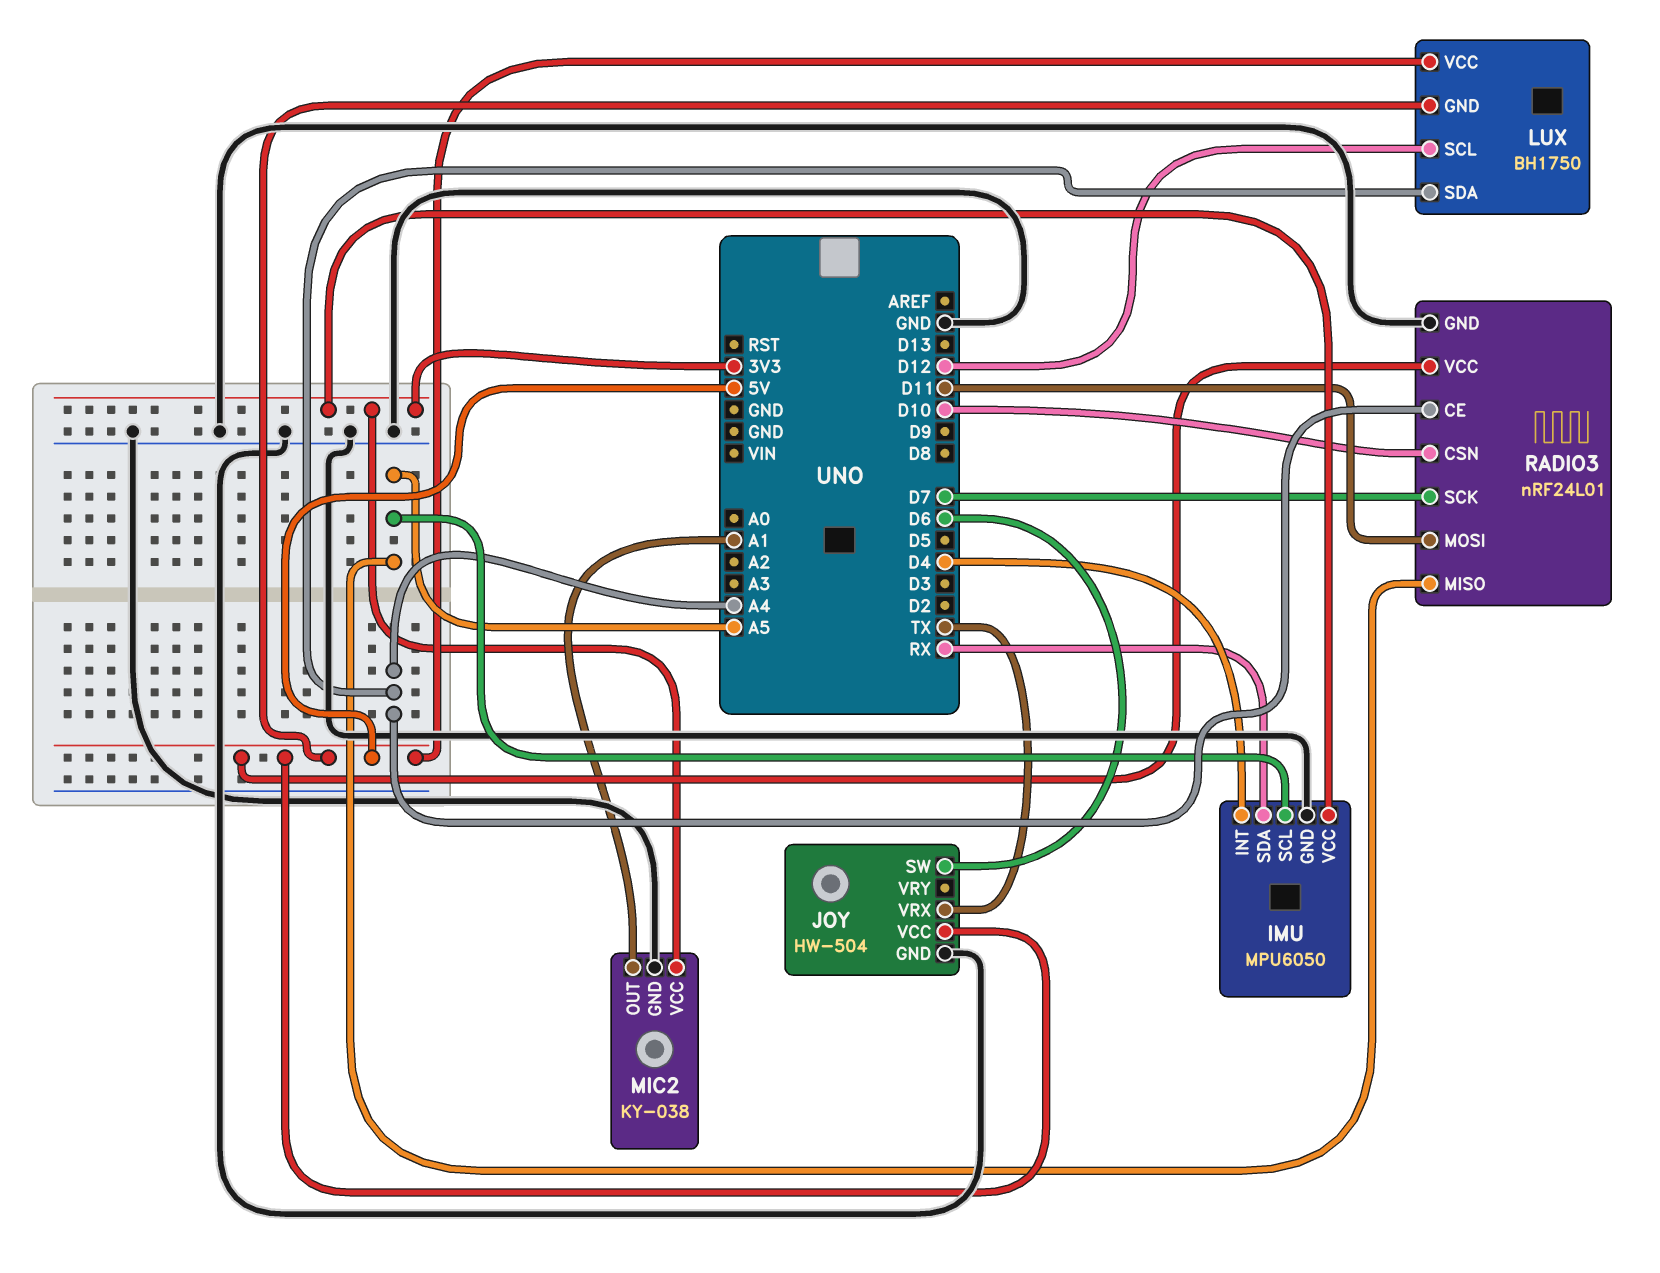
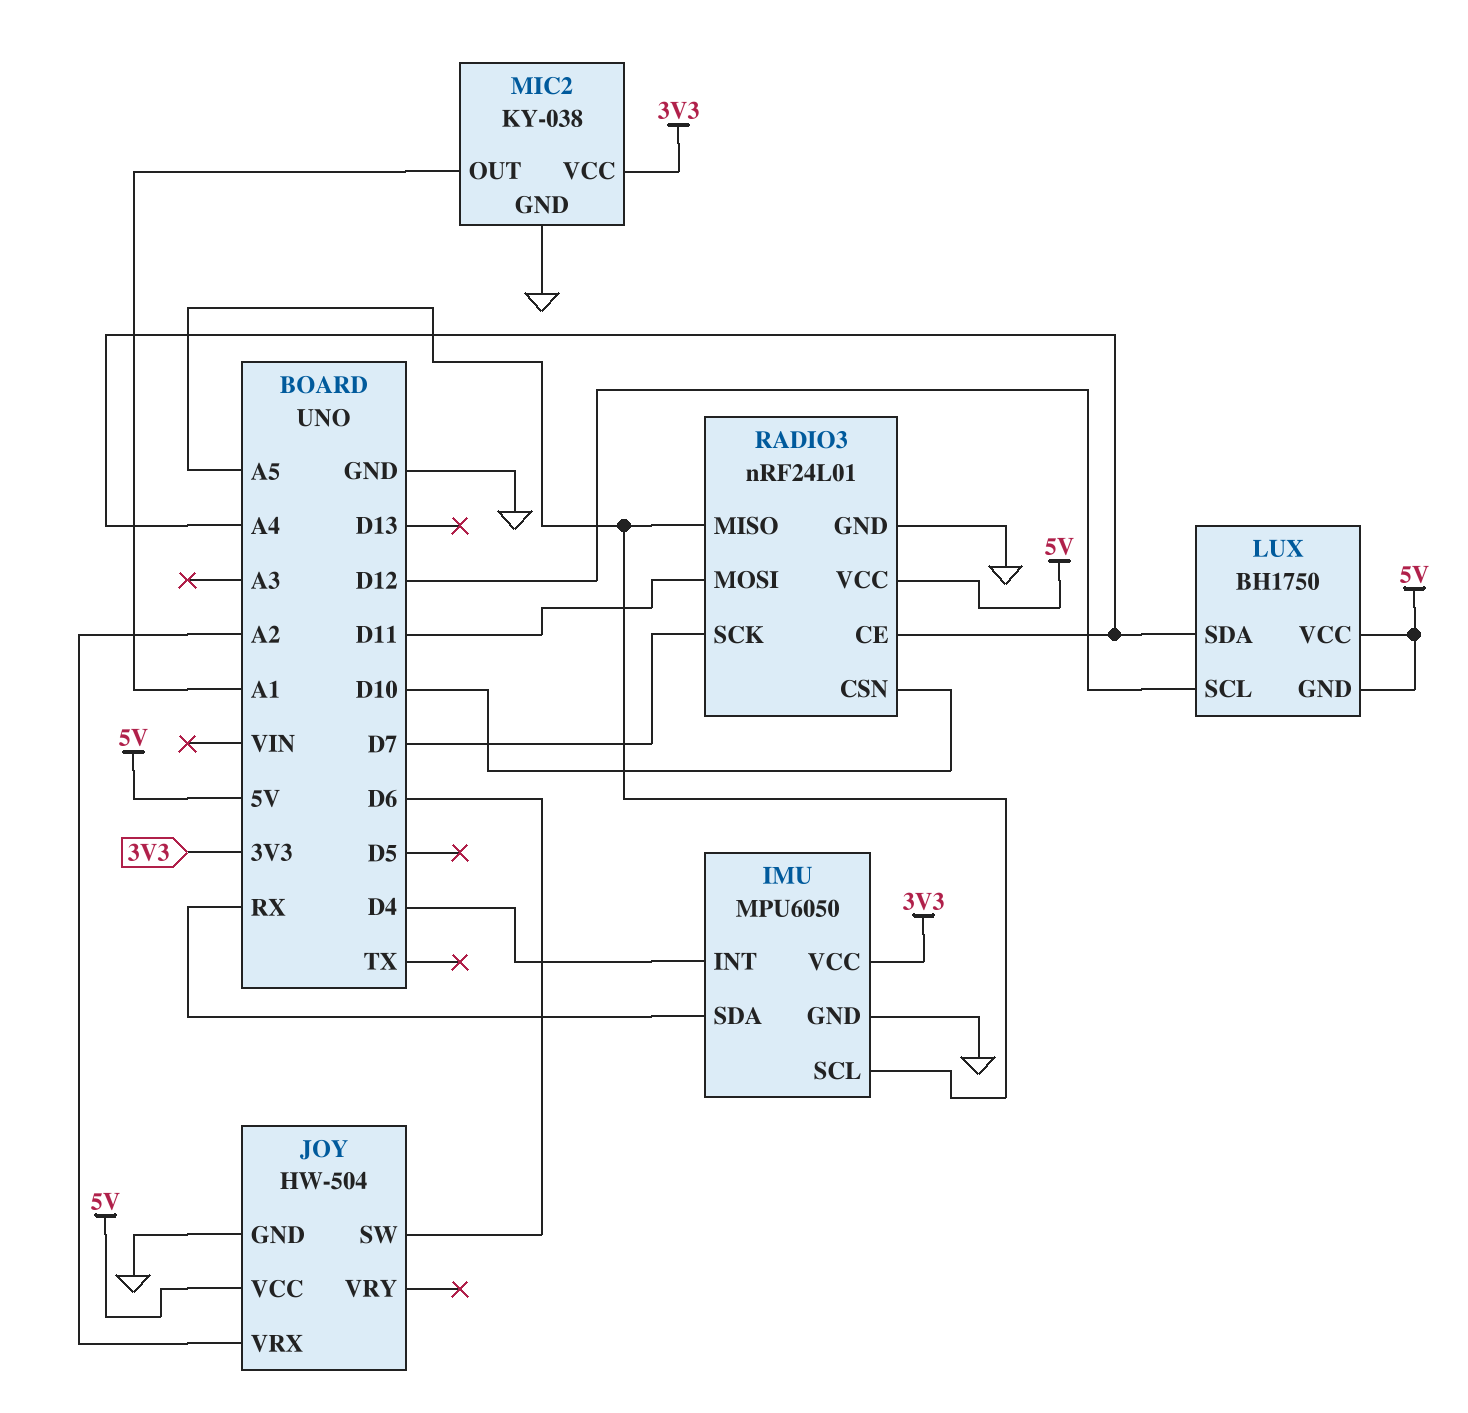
JOY pin VRX: TX -> A2

